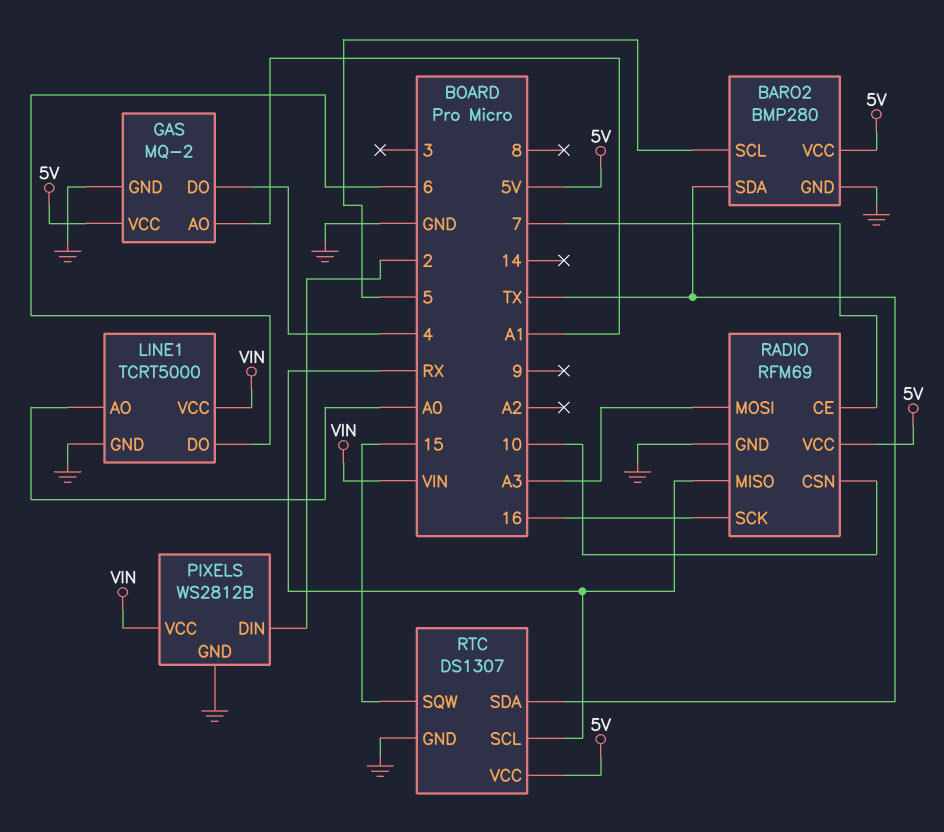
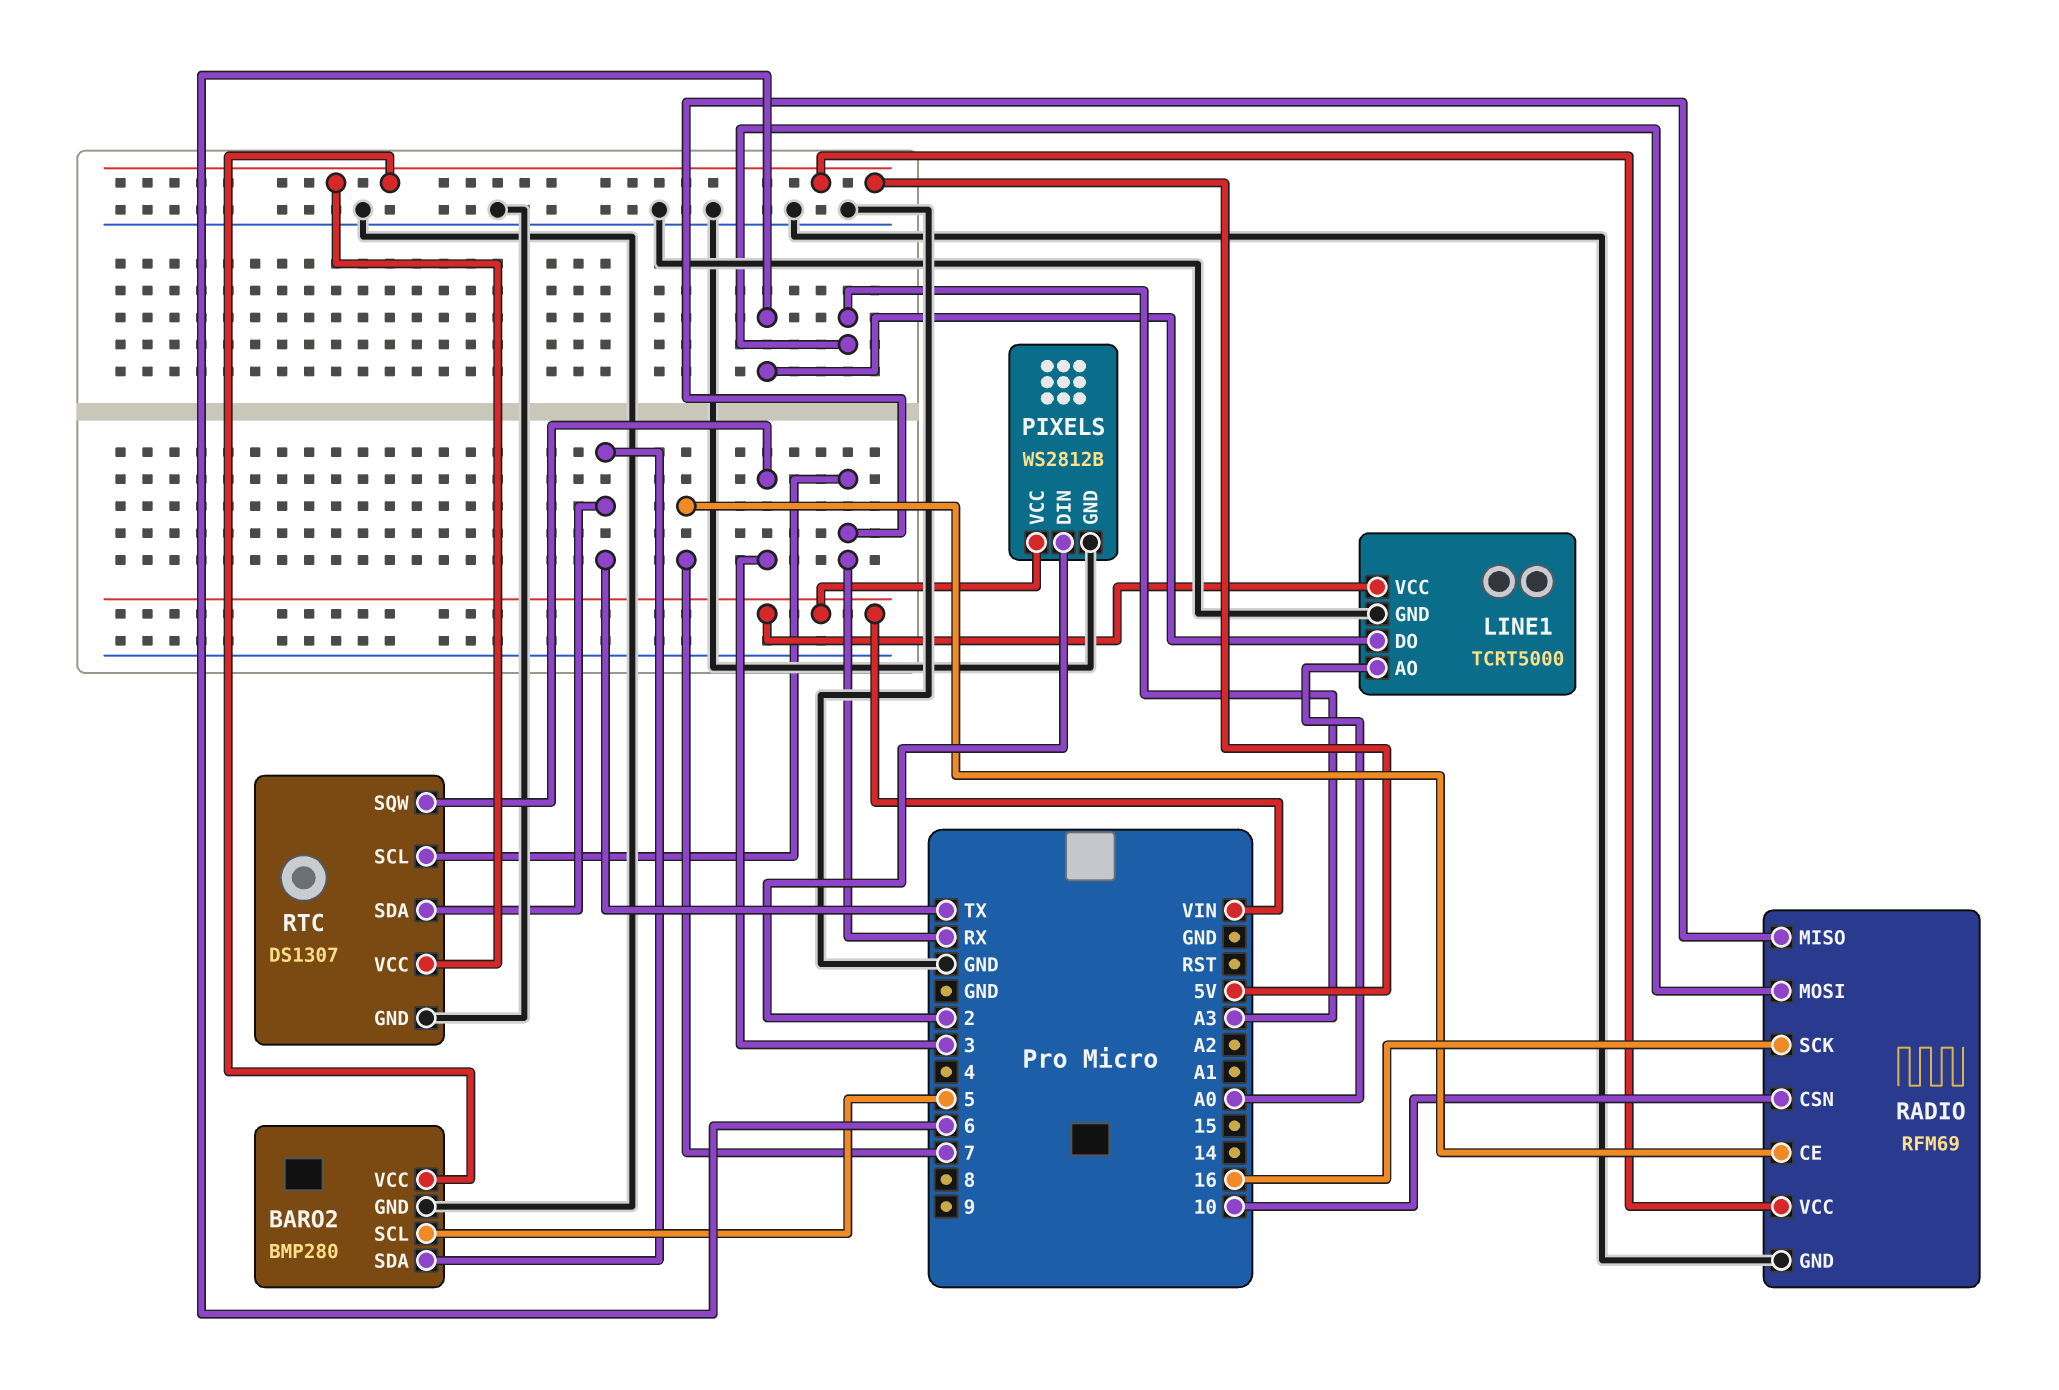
GAS: MQ-2 -> none
GAS pin AO: A1 -> none
GAS pin DO: 4 -> none
GAS pin GND: GND -> none
GAS pin VCC: 5V -> none
RTC pin SQW: 15 -> 3

